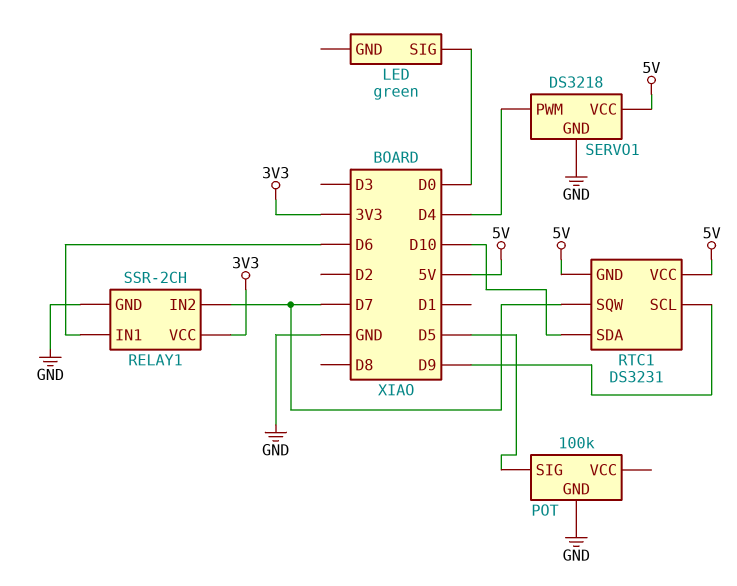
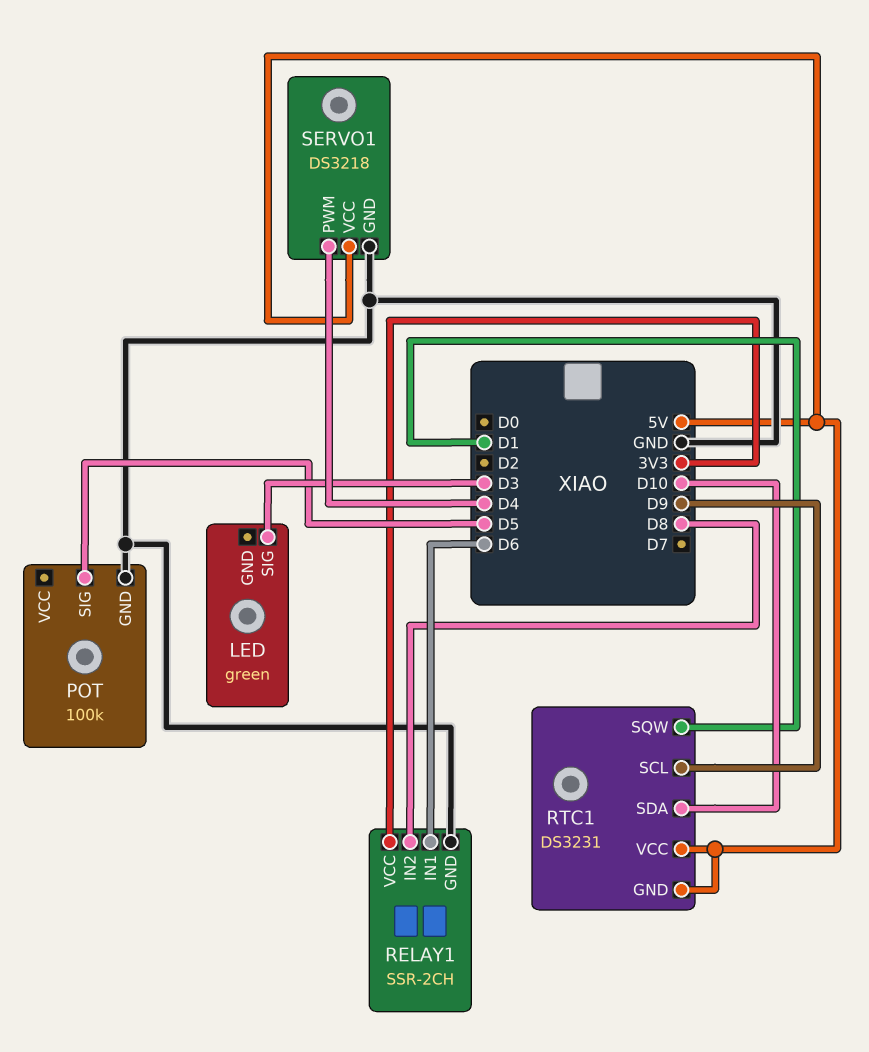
LED pin SIG: D0 -> D3
RELAY1 pin IN2: D7 -> D8
RTC1 pin SQW: D7 -> D1

